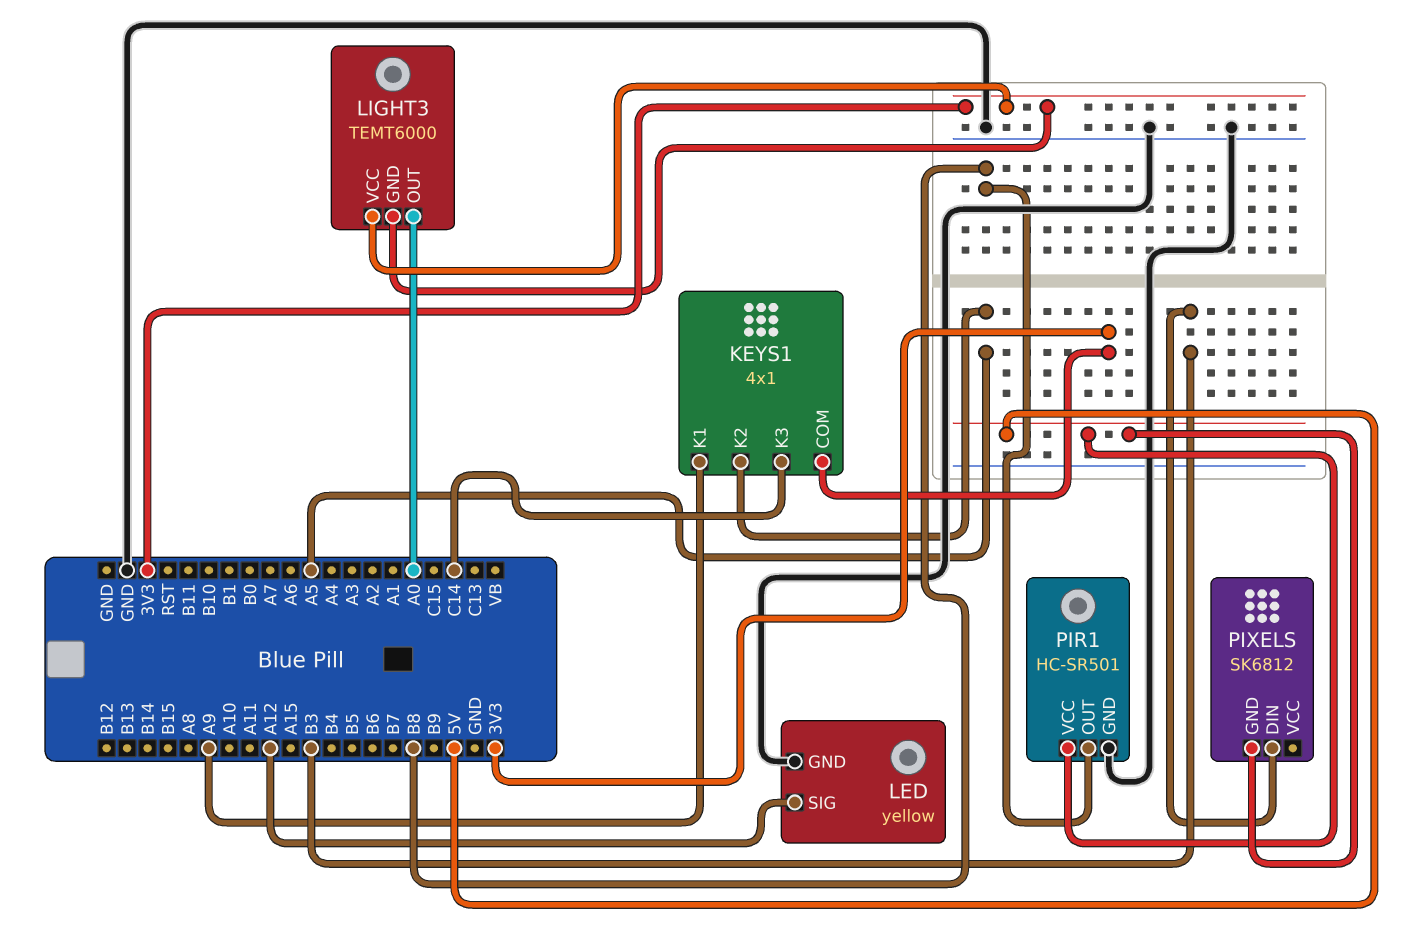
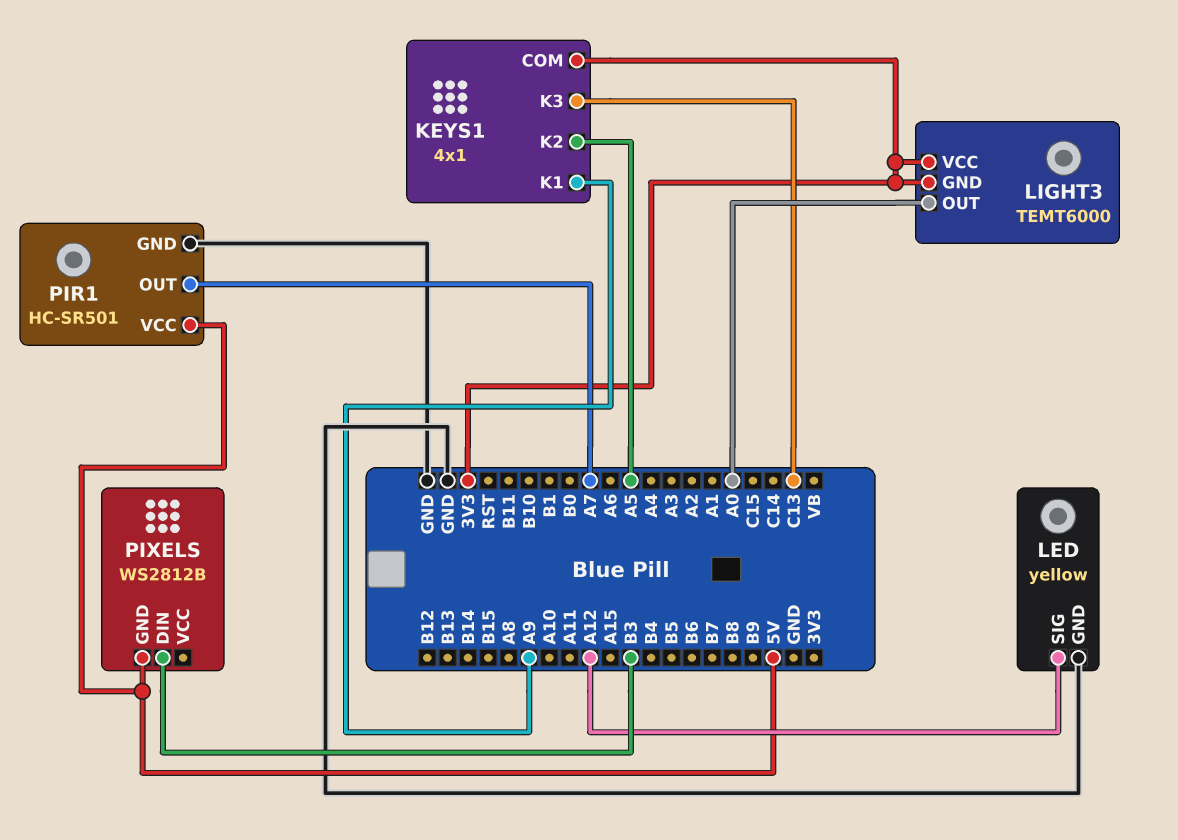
KEYS1 pin K3: C14 -> C13
PIR1 pin OUT: B8 -> A7
PIXELS: SK6812 -> WS2812B

